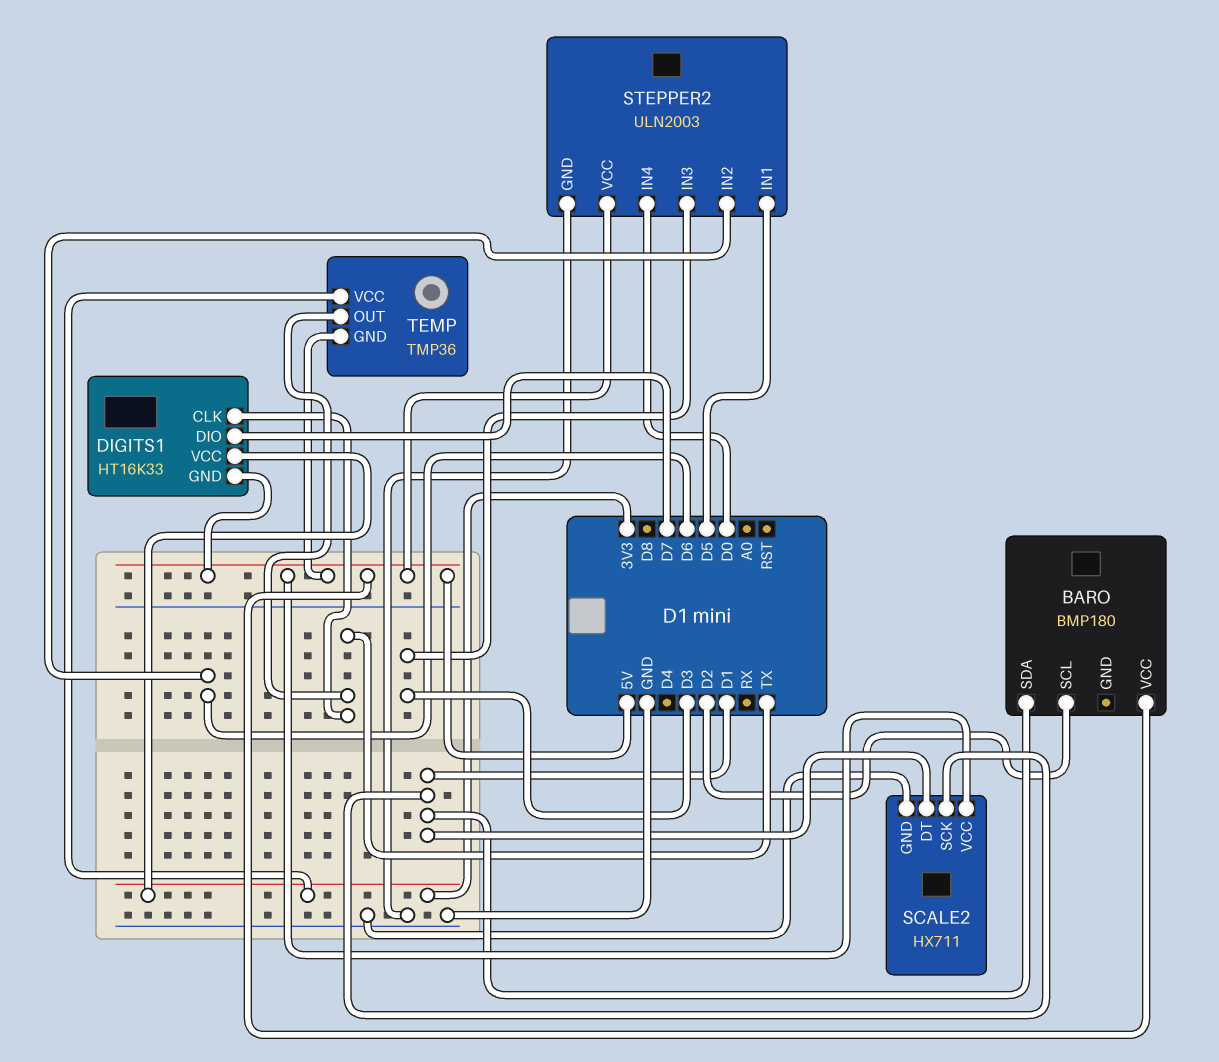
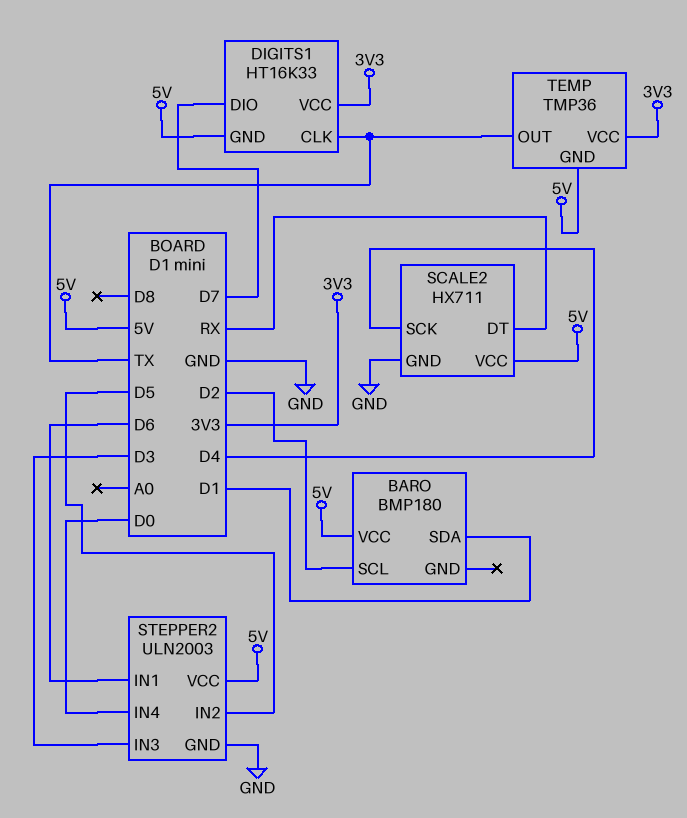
SCALE2 pin DT: D1 -> RX
SCALE2 pin SCK: D1 -> D4
STEPPER2 pin IN1: D5 -> D6
STEPPER2 pin IN2: D6 -> D5

